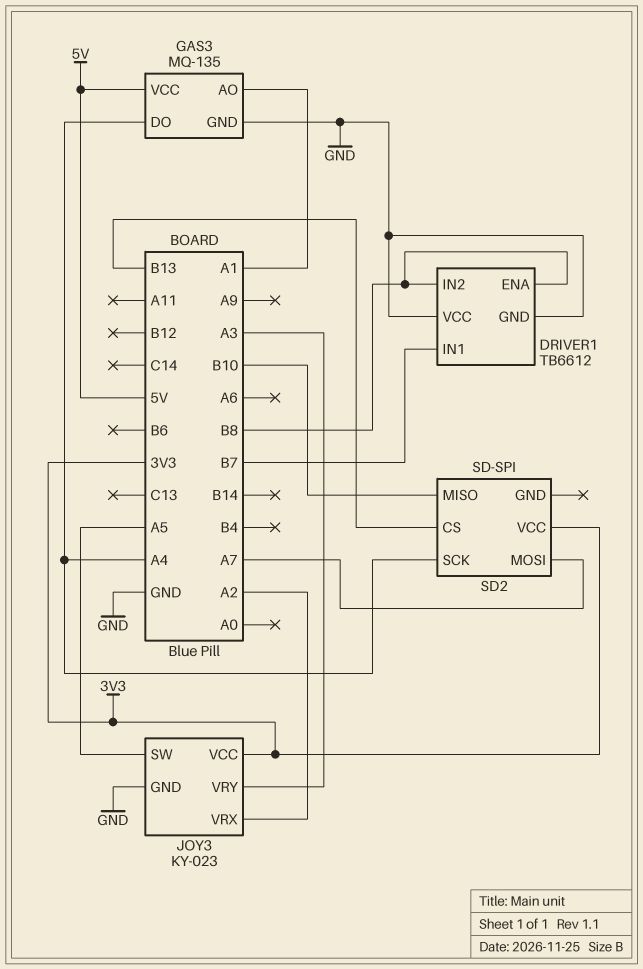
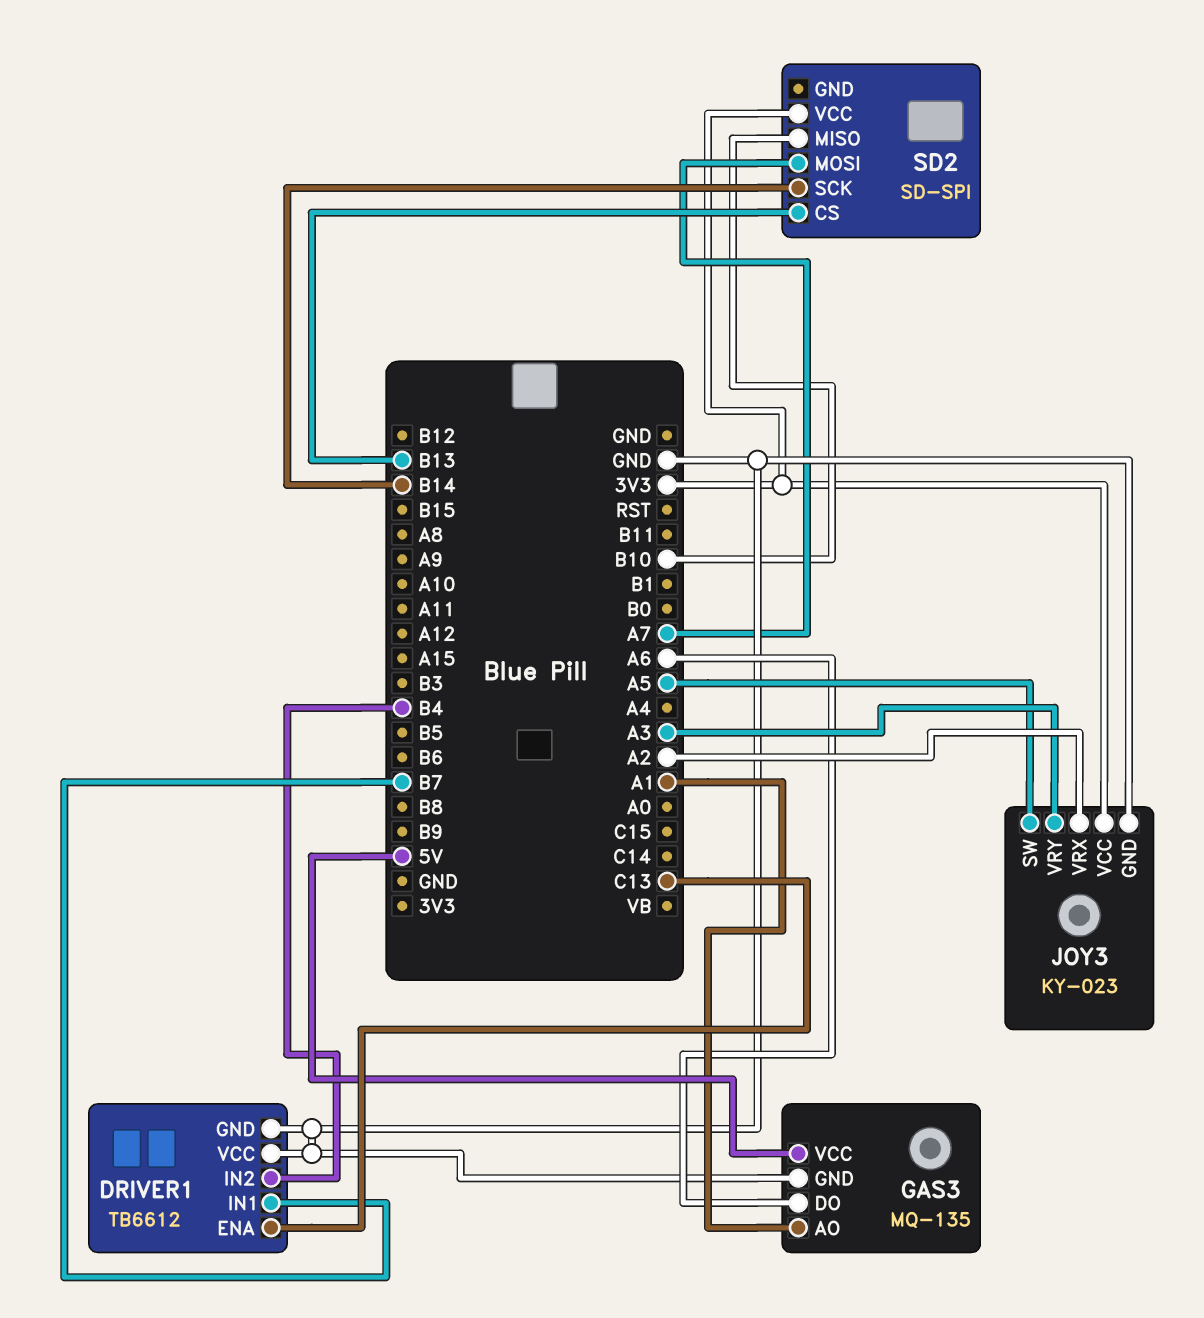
DRIVER1 pin ENA: B8 -> C13
DRIVER1 pin IN2: B8 -> B4
GAS3 pin DO: A4 -> A6
SD2 pin SCK: A4 -> B14

